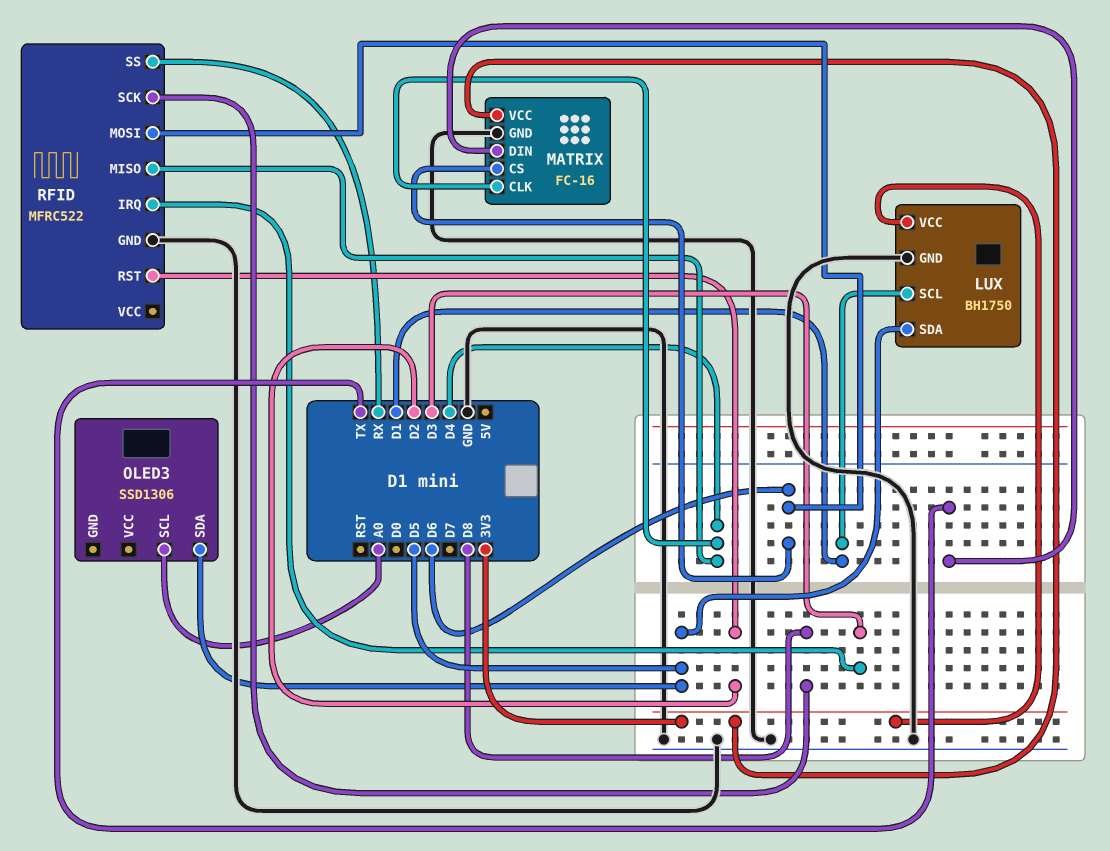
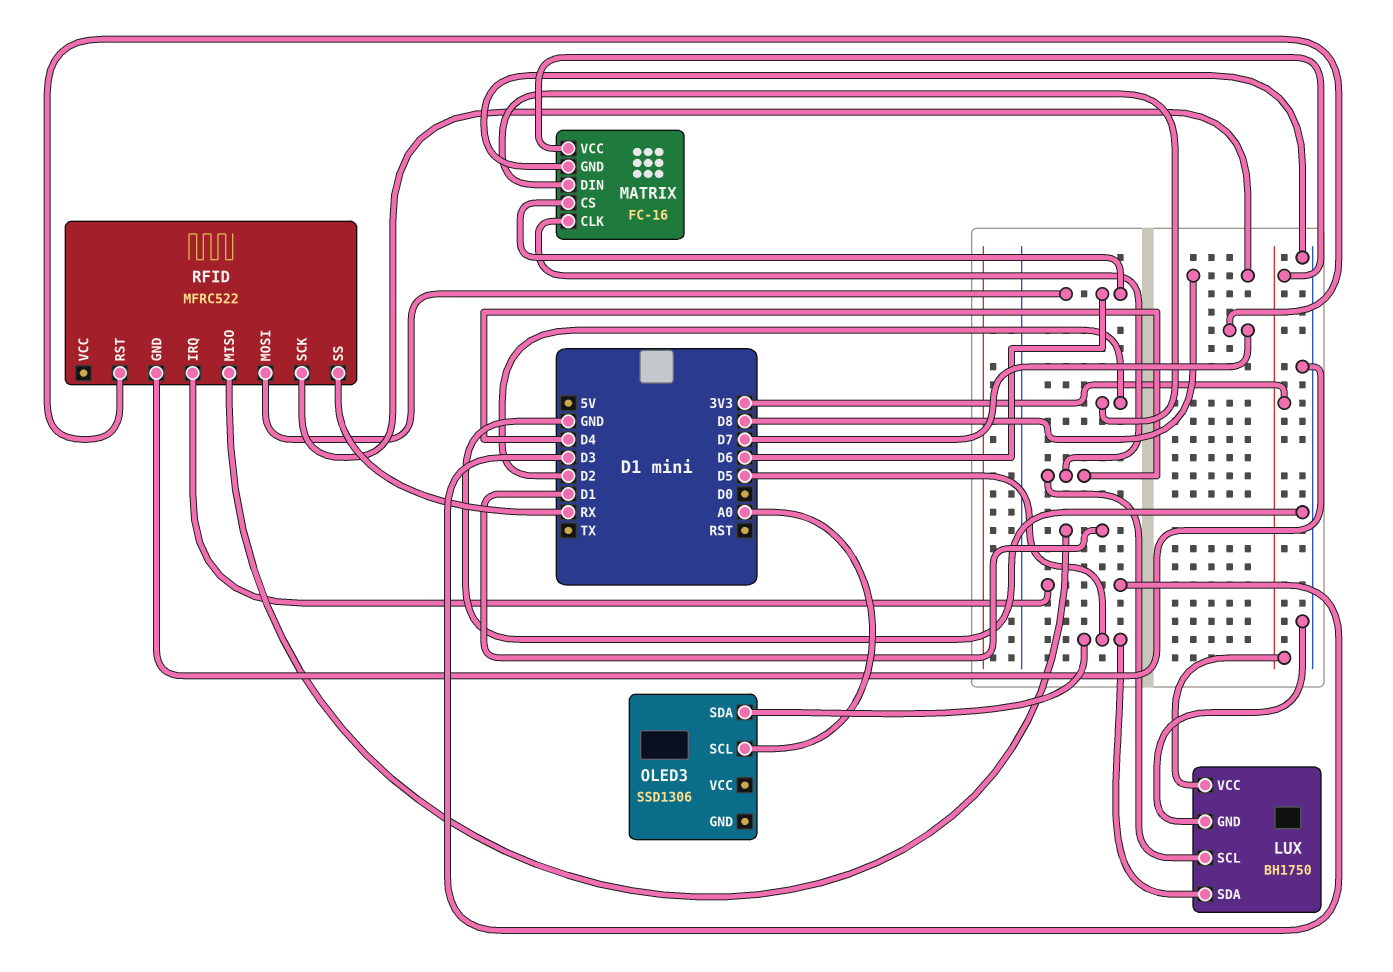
LUX pin SCL: D1 -> D4
MATRIX pin DIN: TX -> D2
RFID pin MISO: D4 -> D1
RFID pin RST: D2 -> D7

